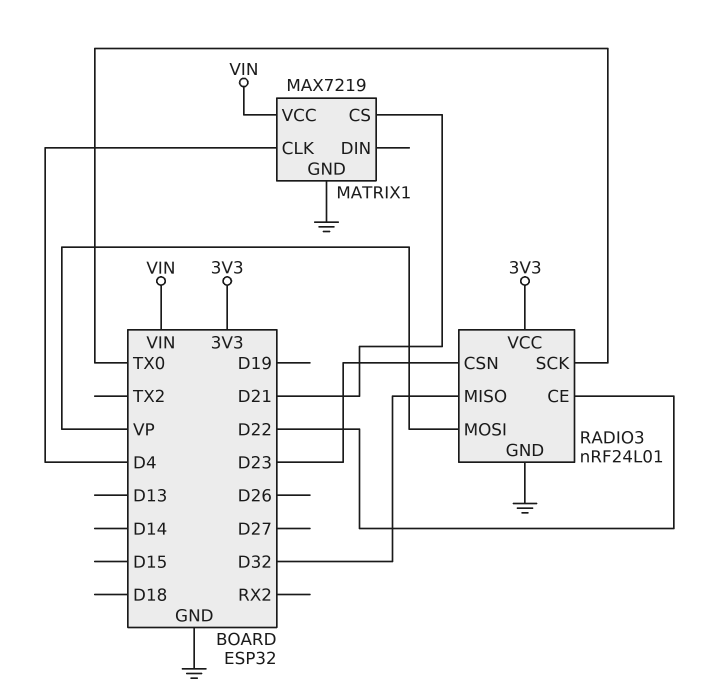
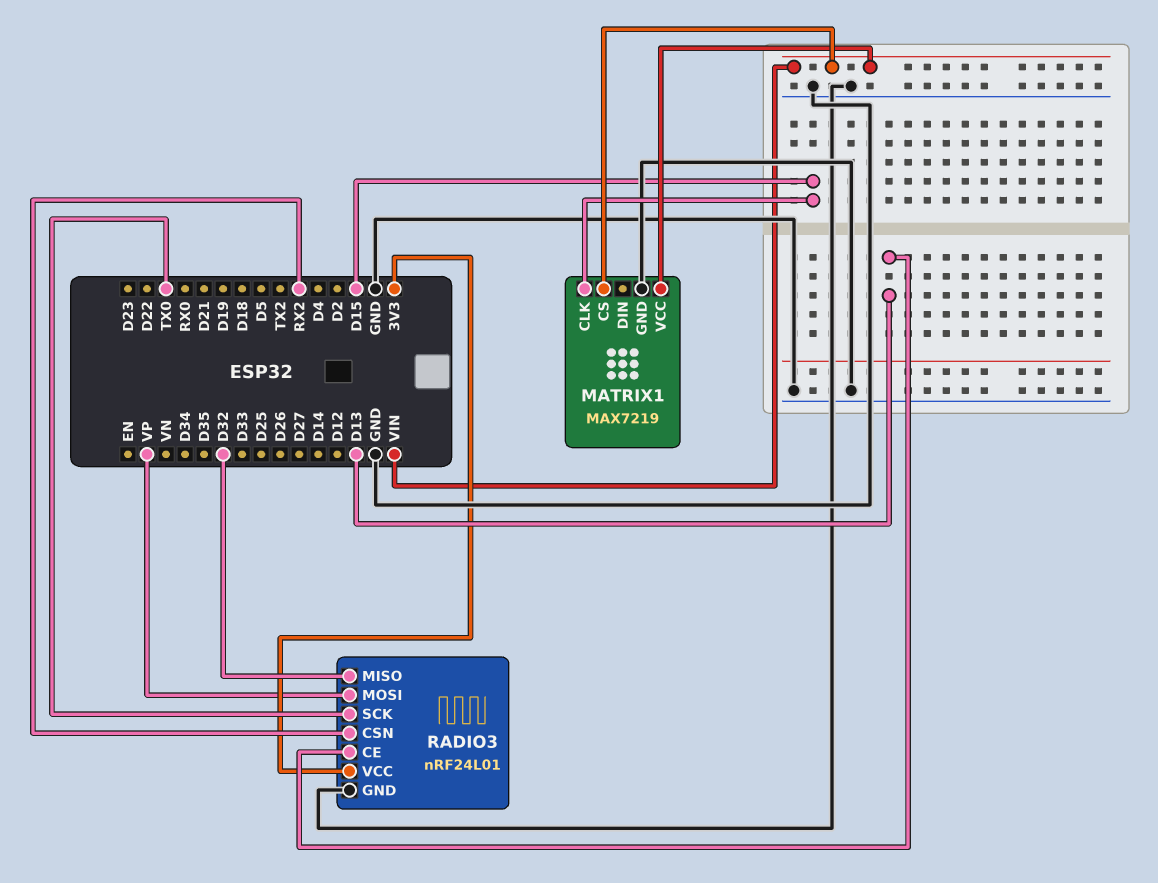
MATRIX1 pin CLK: D4 -> D15
MATRIX1 pin CS: D21 -> VIN
RADIO3 pin CE: D22 -> D13
RADIO3 pin CSN: D23 -> RX2

